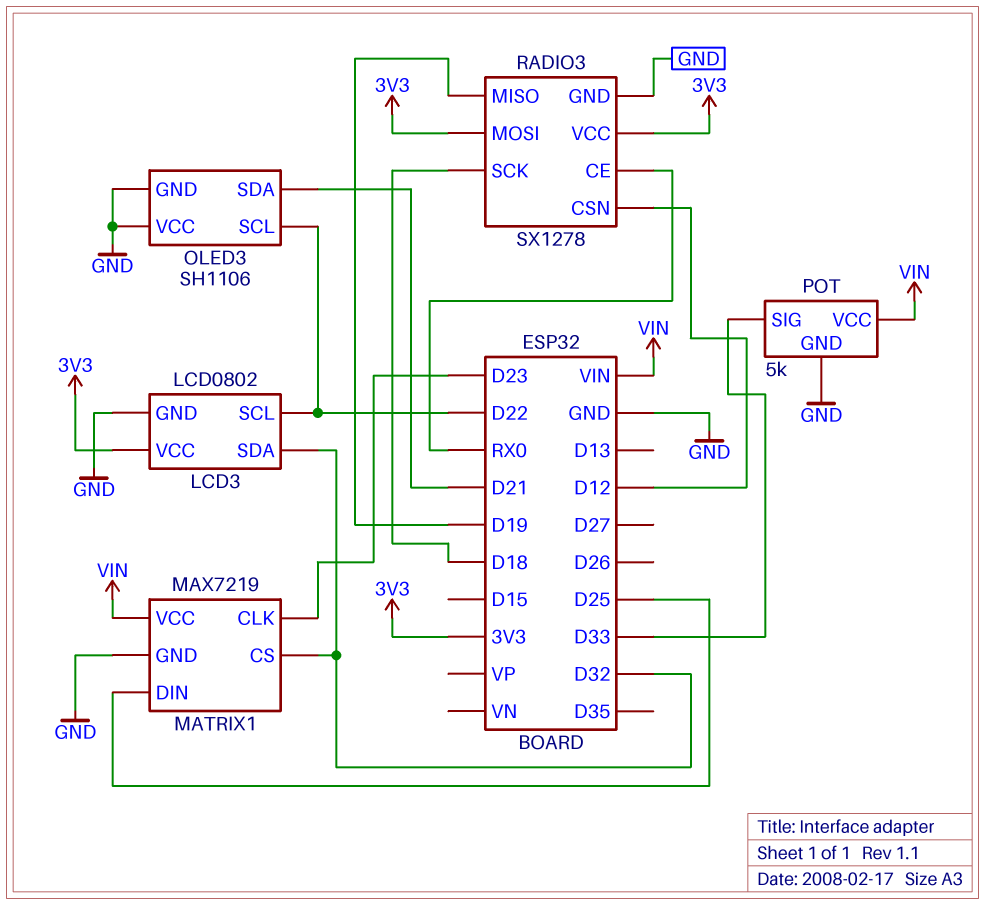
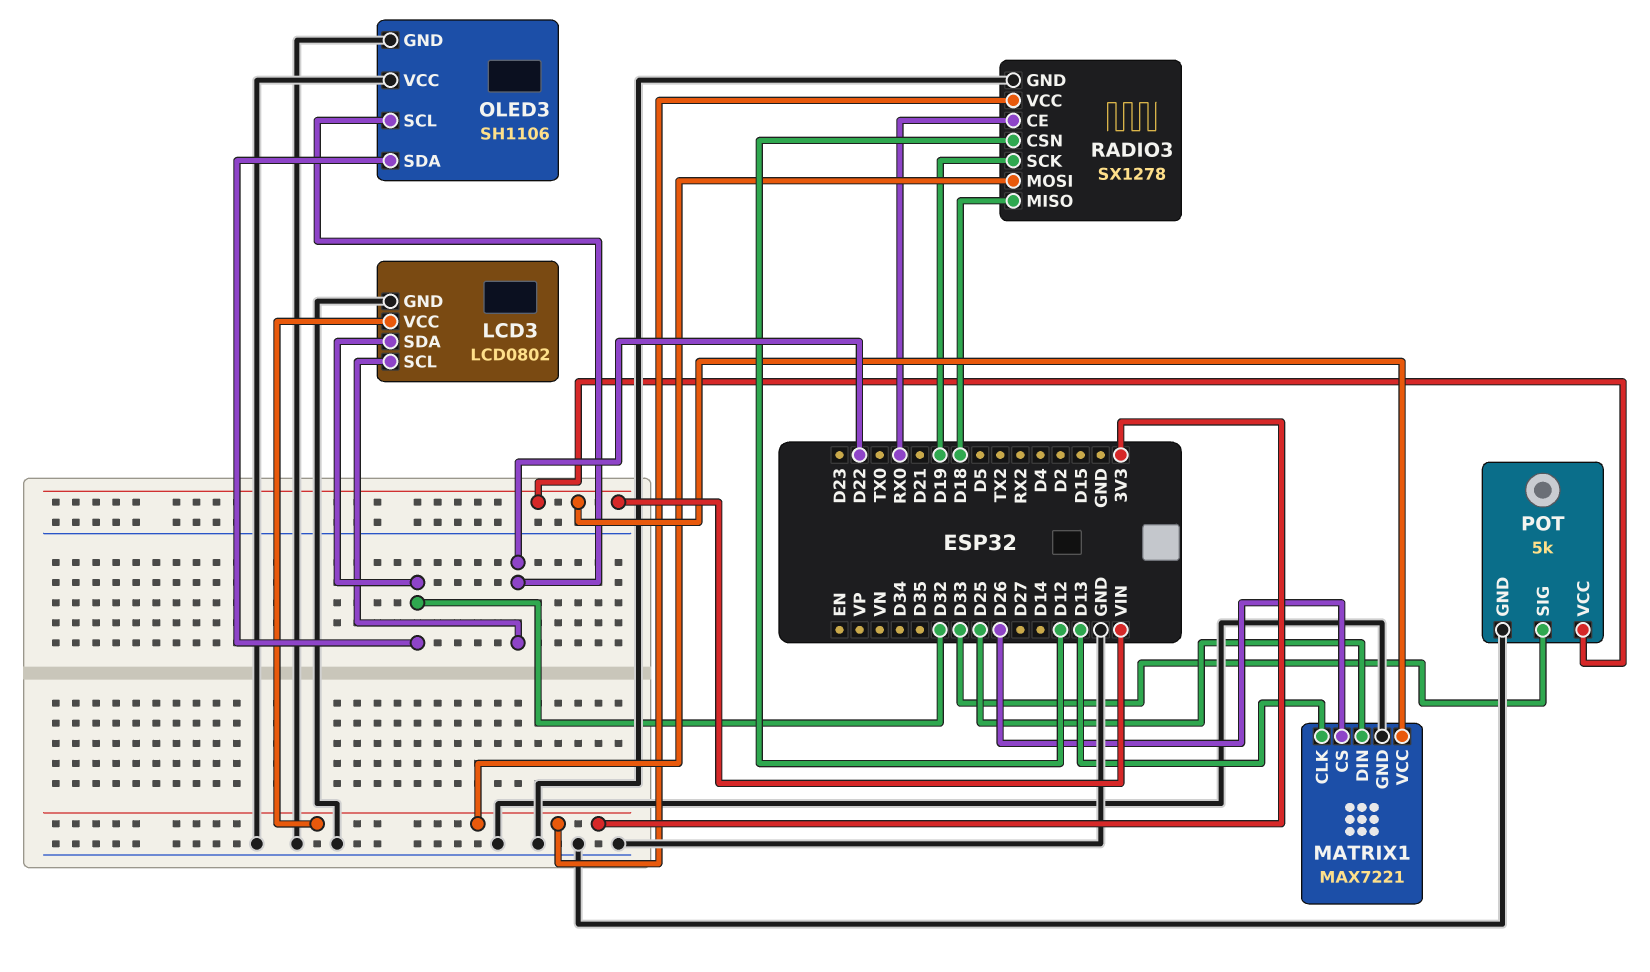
MATRIX1: MAX7219 -> MAX7221
MATRIX1 pin CLK: D23 -> D13
MATRIX1 pin CS: D32 -> D26
OLED3 pin SDA: D21 -> D32
RADIO3 pin MISO: D19 -> D18
RADIO3 pin SCK: D18 -> D19

